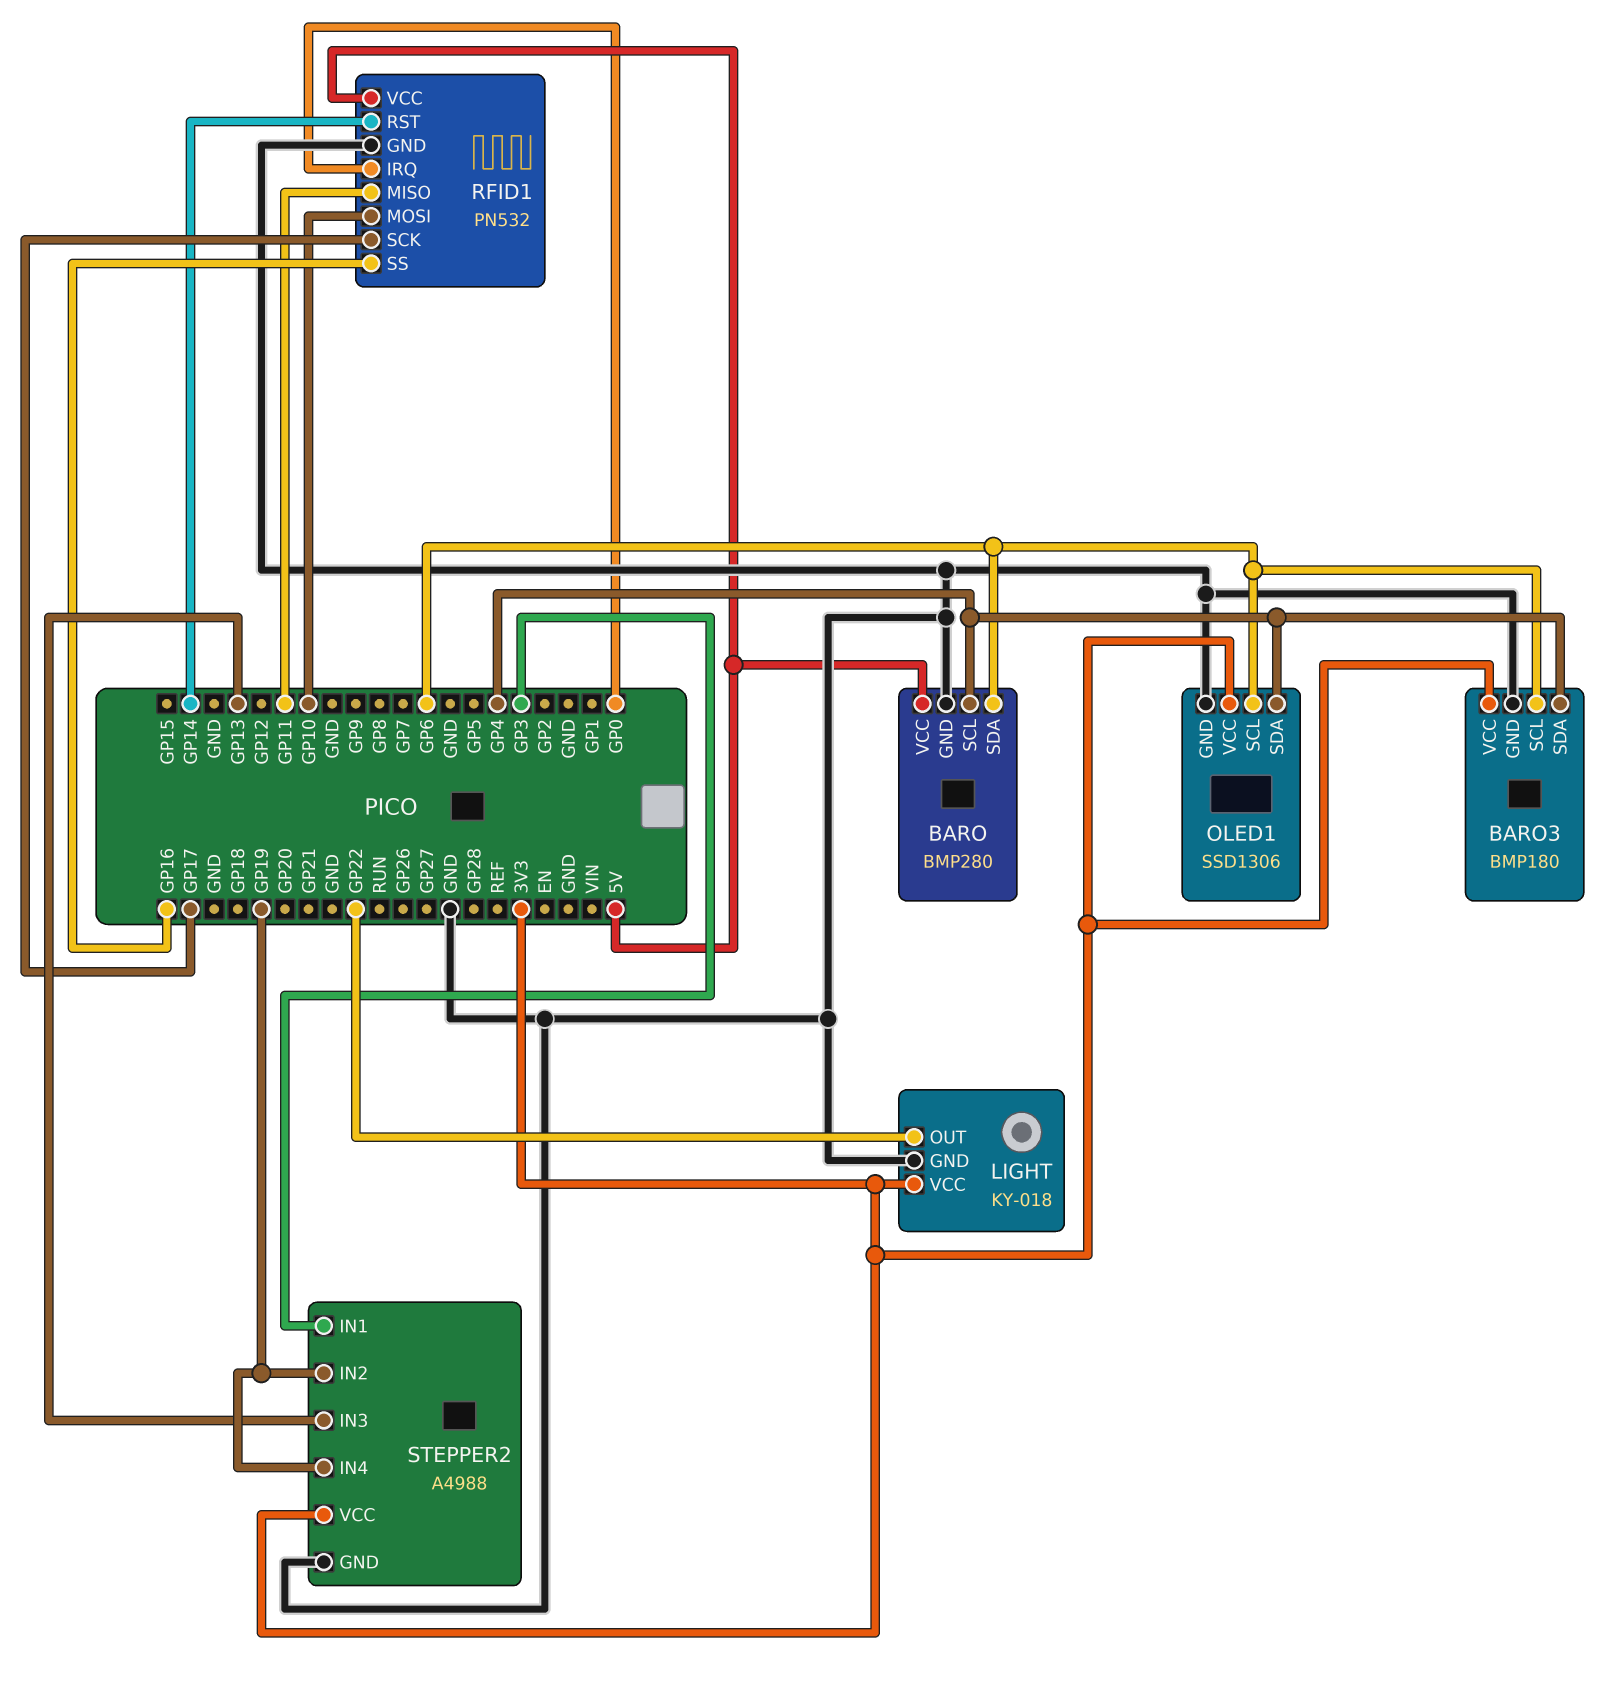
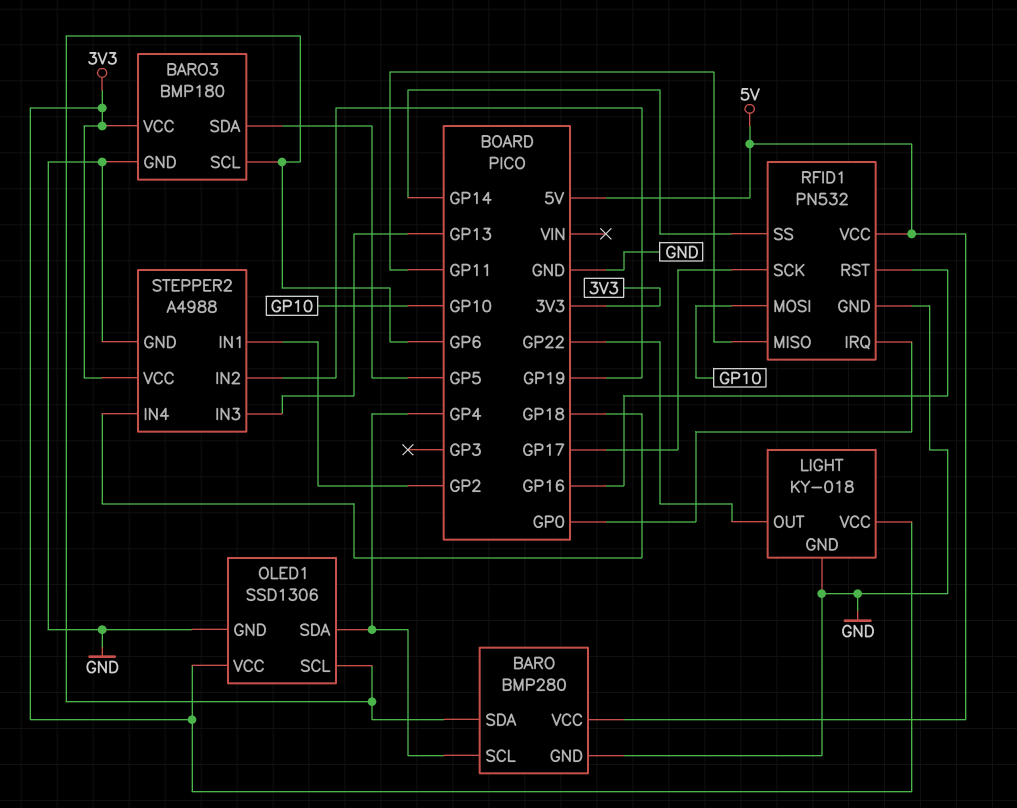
BARO3 pin SDA: GP4 -> GP5
RFID1 pin RST: GP14 -> GP16
RFID1 pin SS: GP16 -> GP14
STEPPER2 pin IN1: GP3 -> GP2
STEPPER2 pin IN4: GP19 -> GP18

